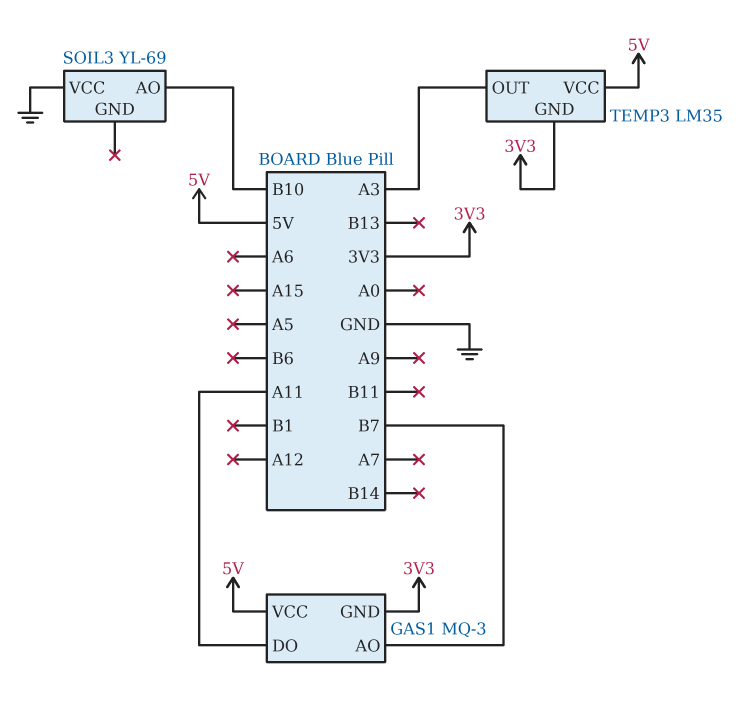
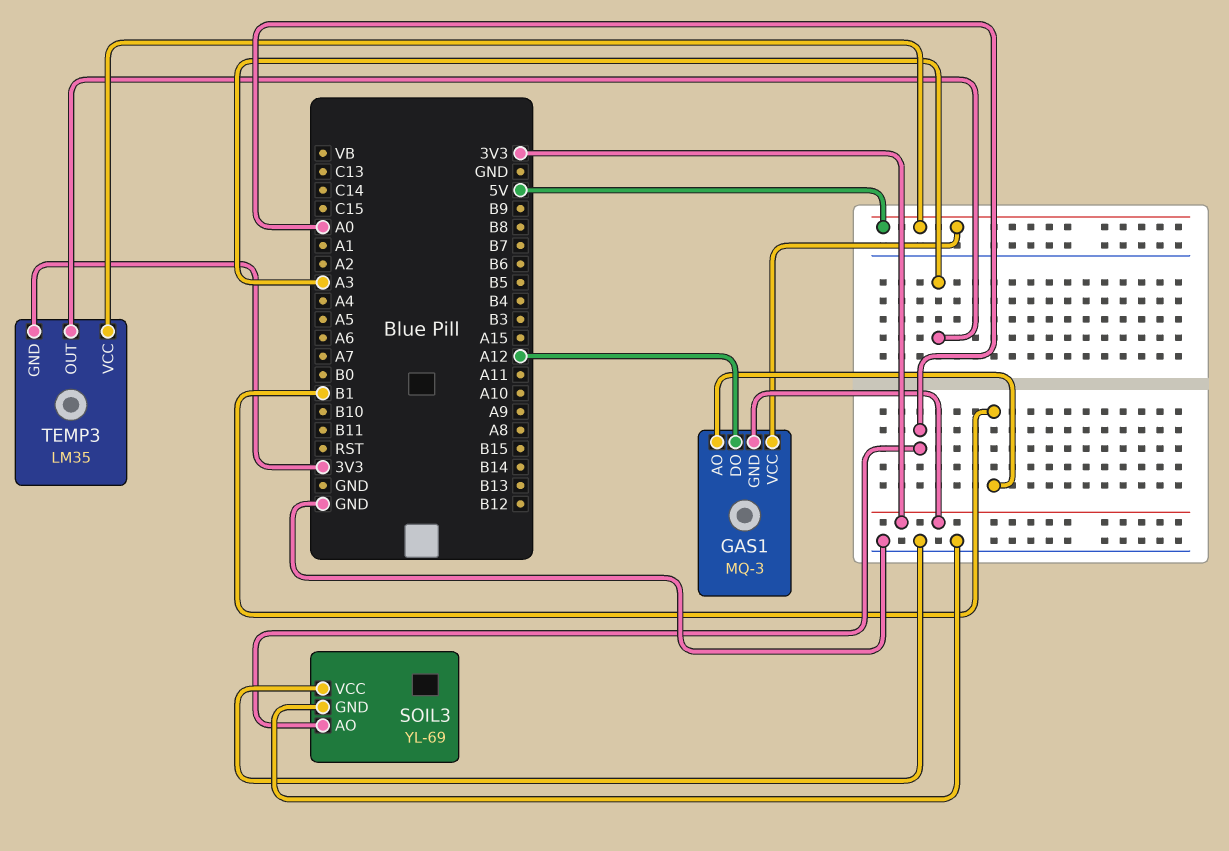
GAS1 pin AO: B7 -> B1
GAS1 pin DO: A11 -> A12
SOIL3 pin AO: B10 -> A0
SOIL3 pin GND: none -> GND

